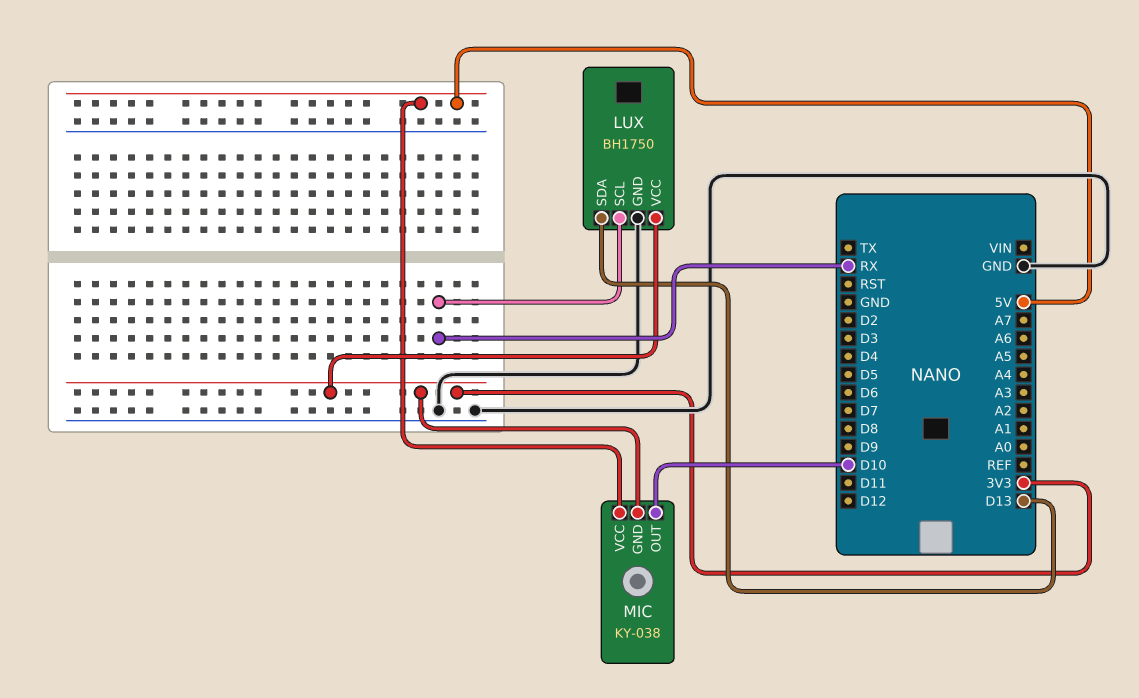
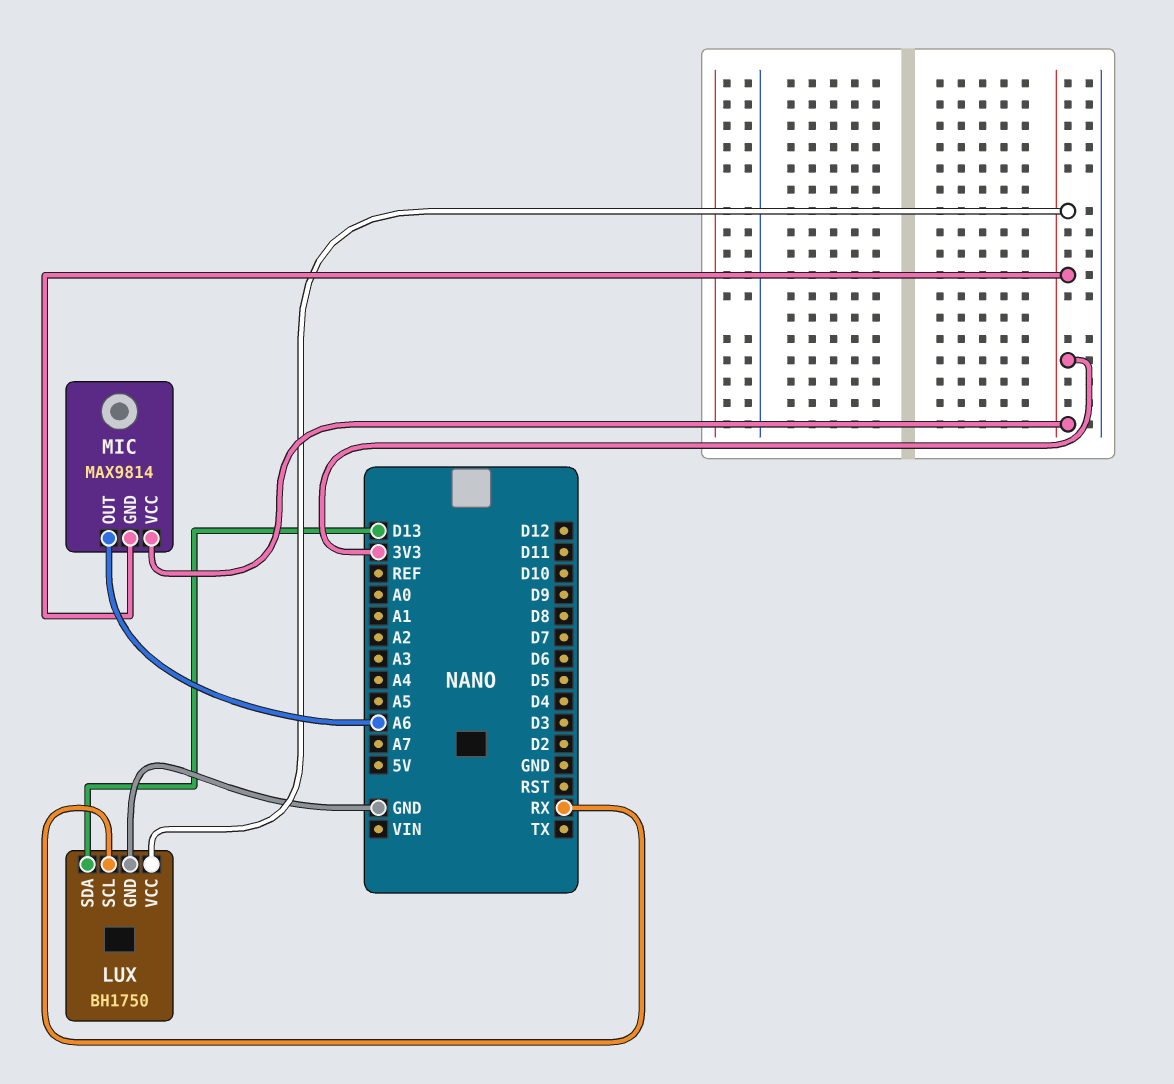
MIC: KY-038 -> MAX9814
MIC pin OUT: D10 -> A6
MIC pin VCC: 5V -> 3V3

